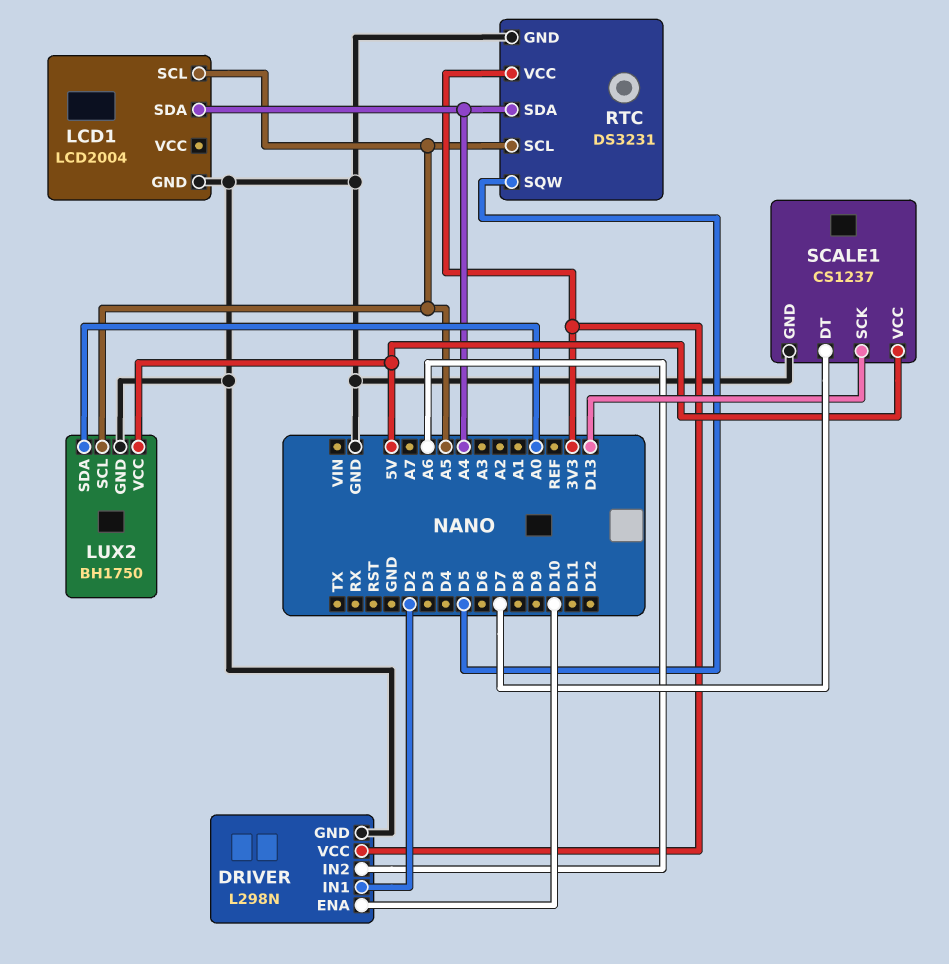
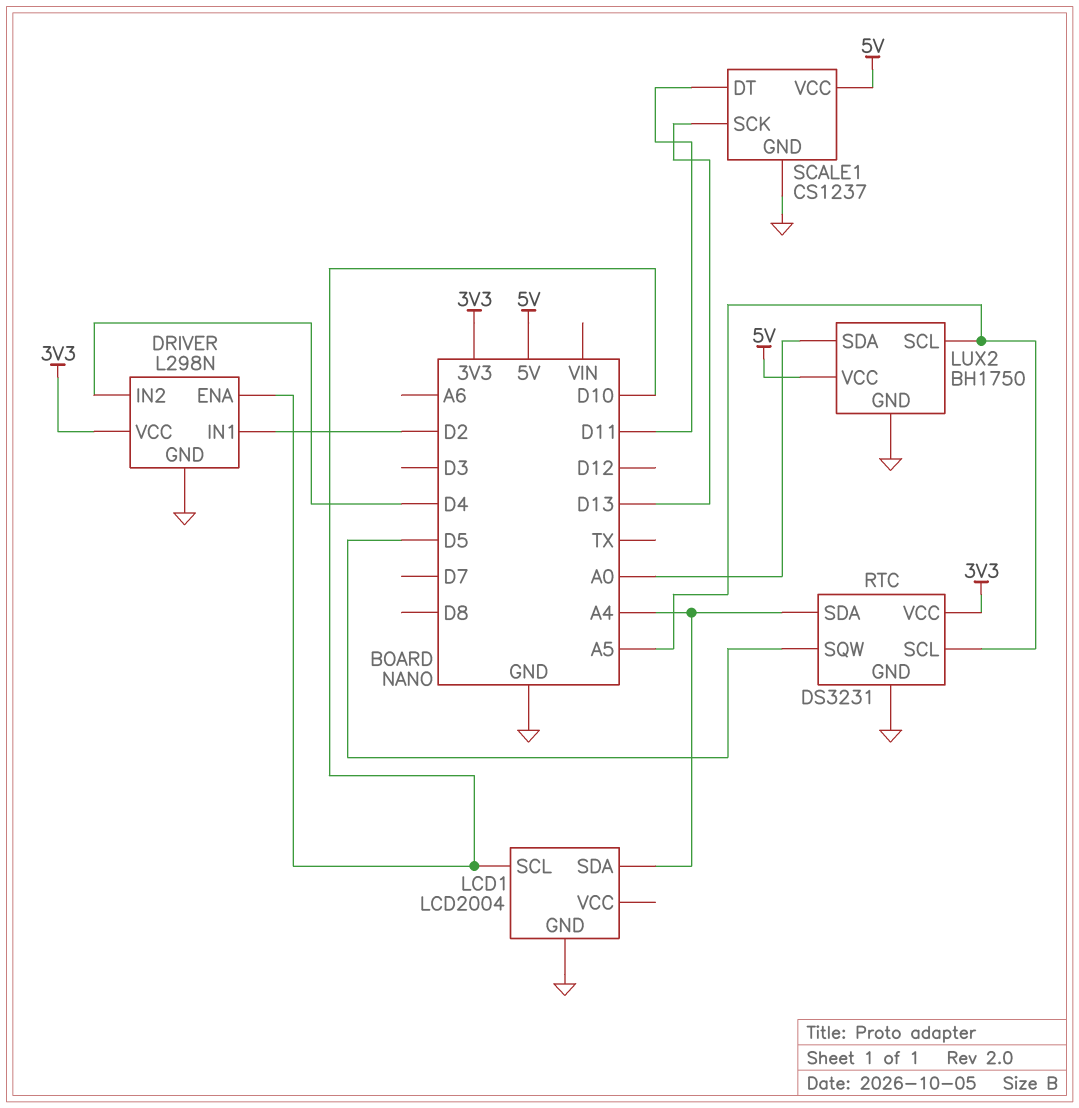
DRIVER pin IN2: A6 -> D4
LCD1 pin SCL: A5 -> D10
SCALE1 pin DT: D7 -> D11

